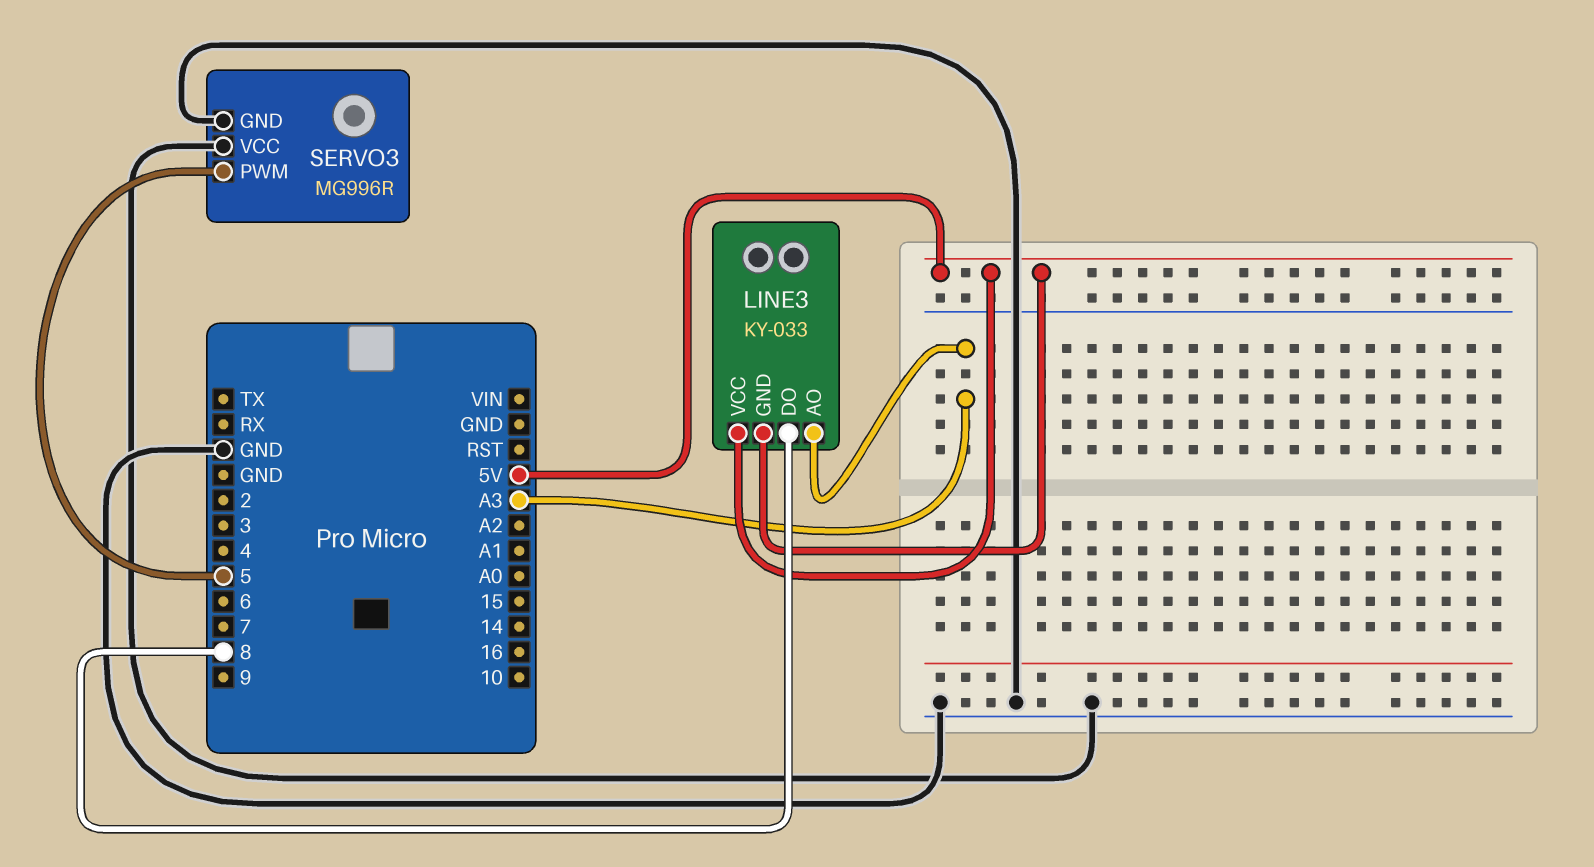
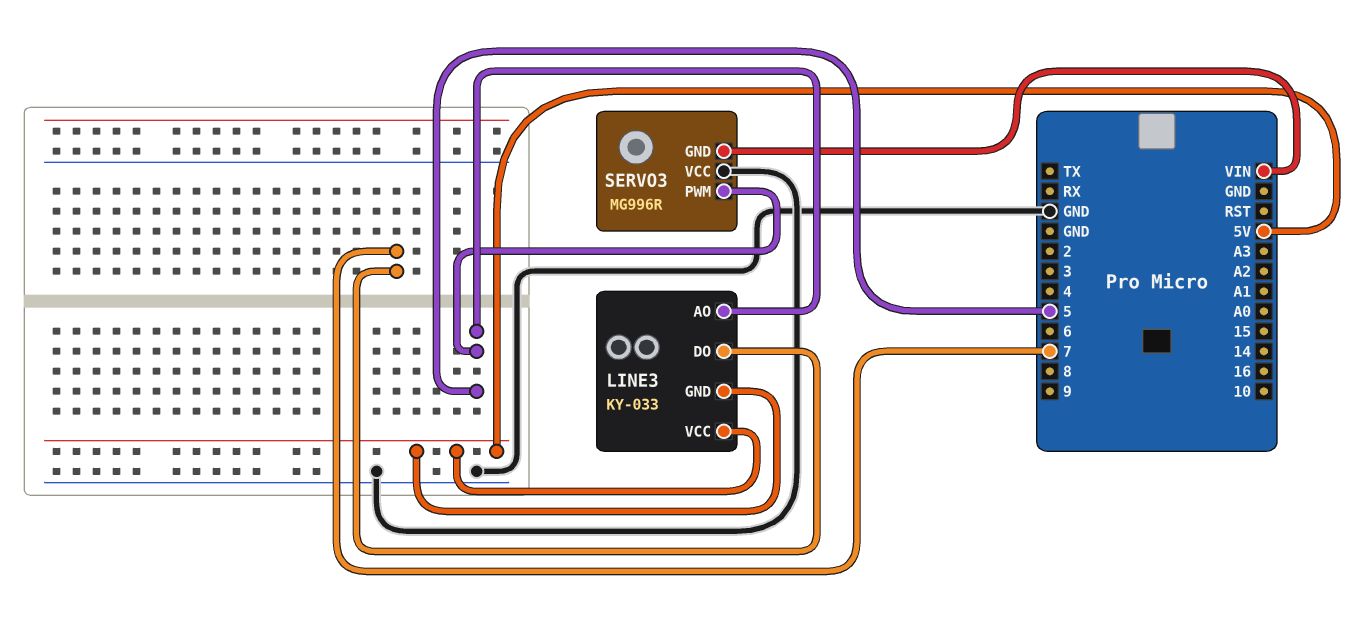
LINE3 pin AO: A3 -> 5
LINE3 pin DO: 8 -> 7
SERVO3 pin GND: GND -> VIN

